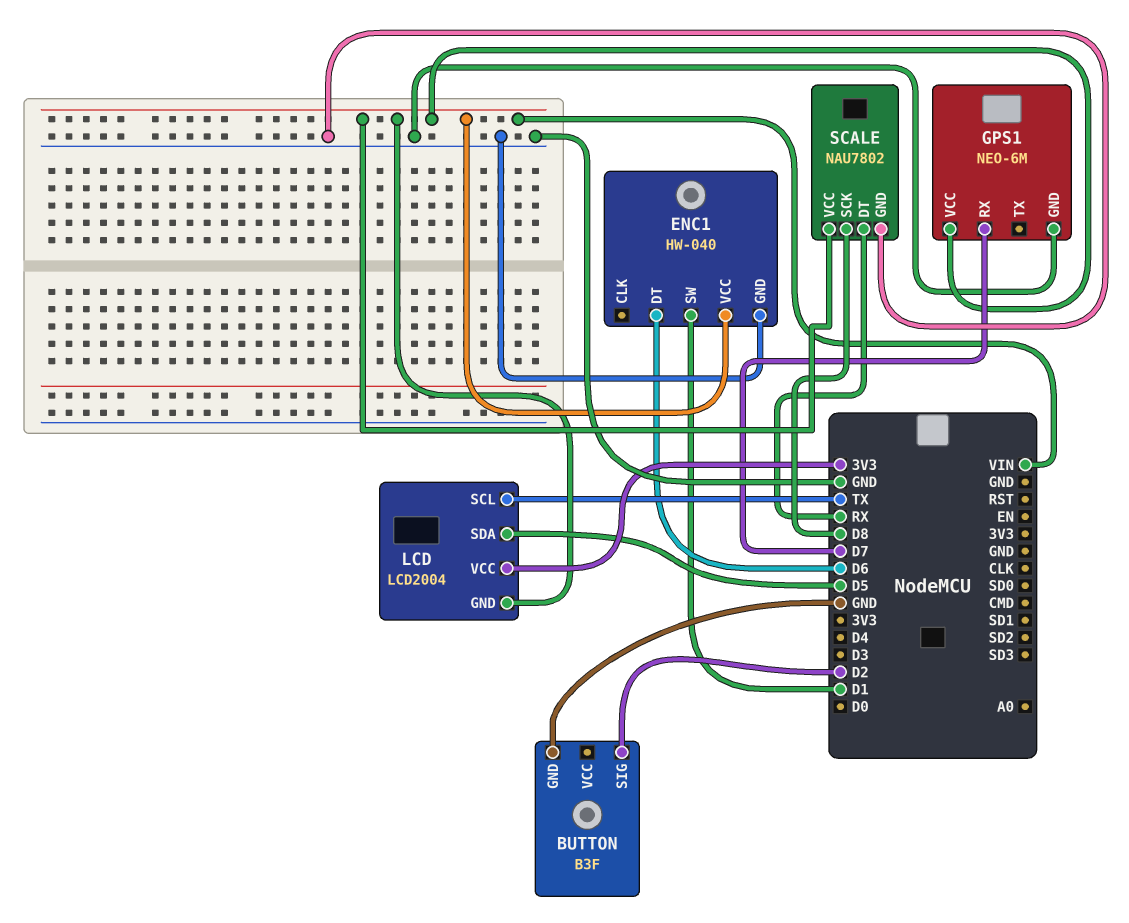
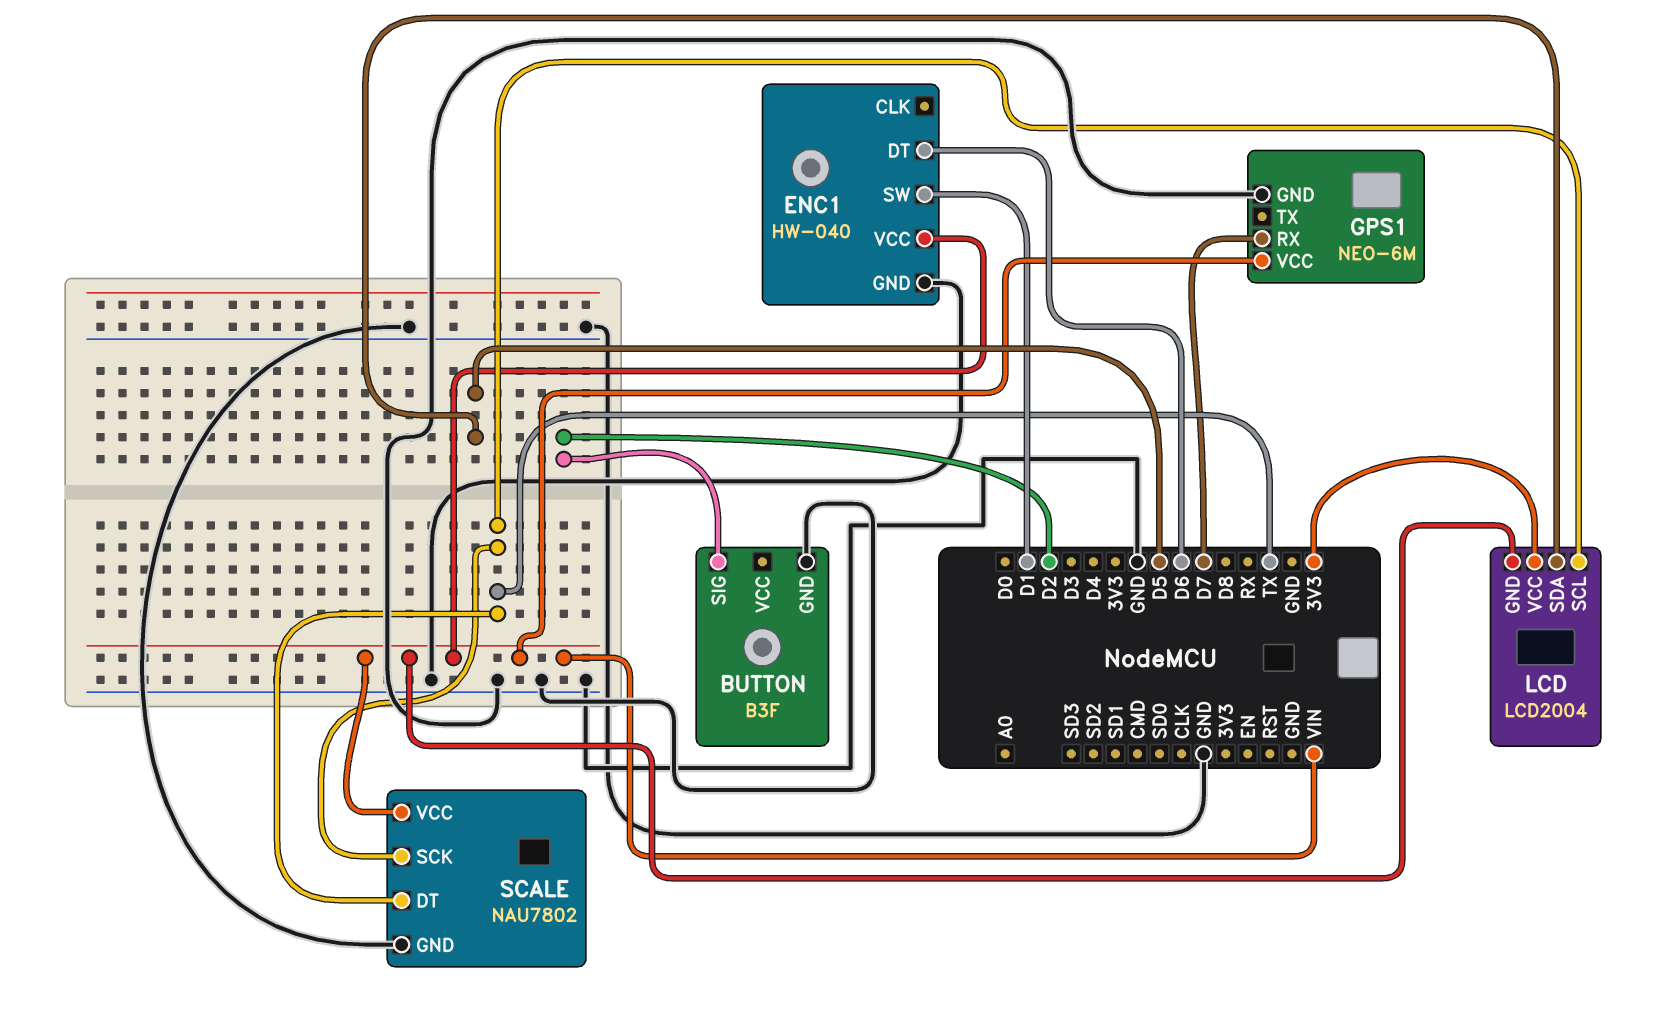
SCALE pin DT: RX -> TX
SCALE pin SCK: D8 -> TX

